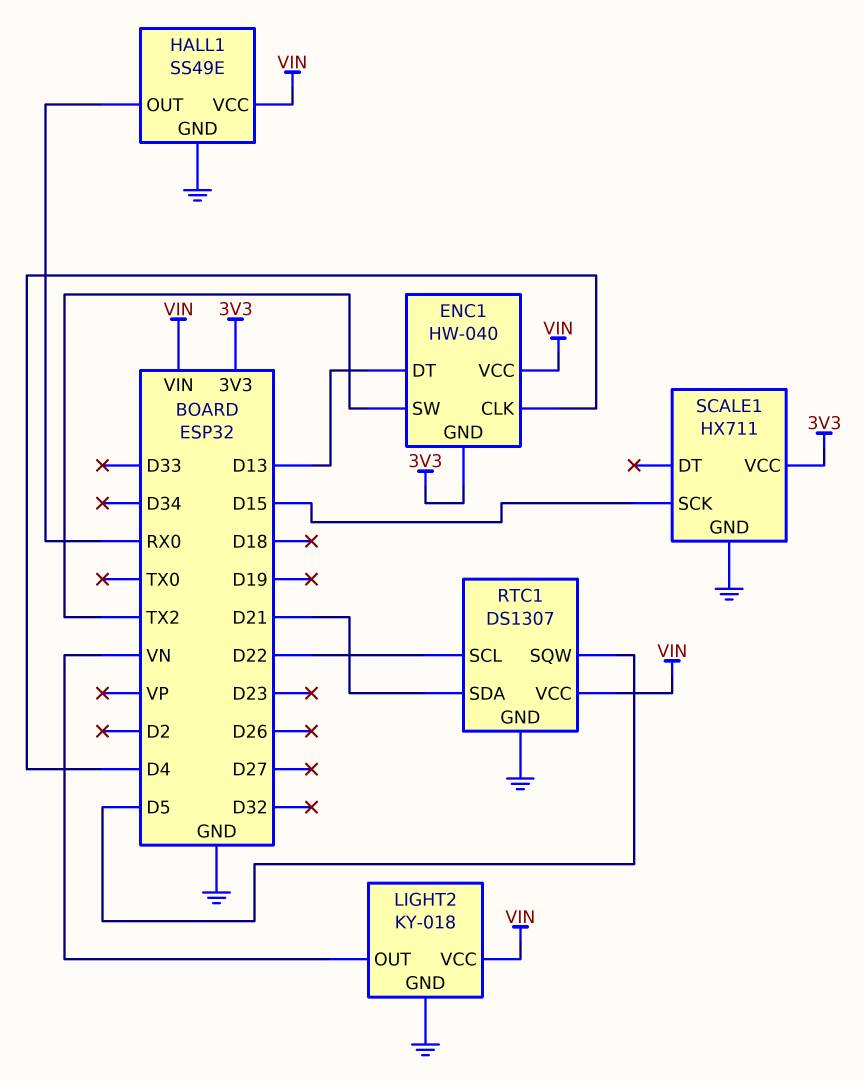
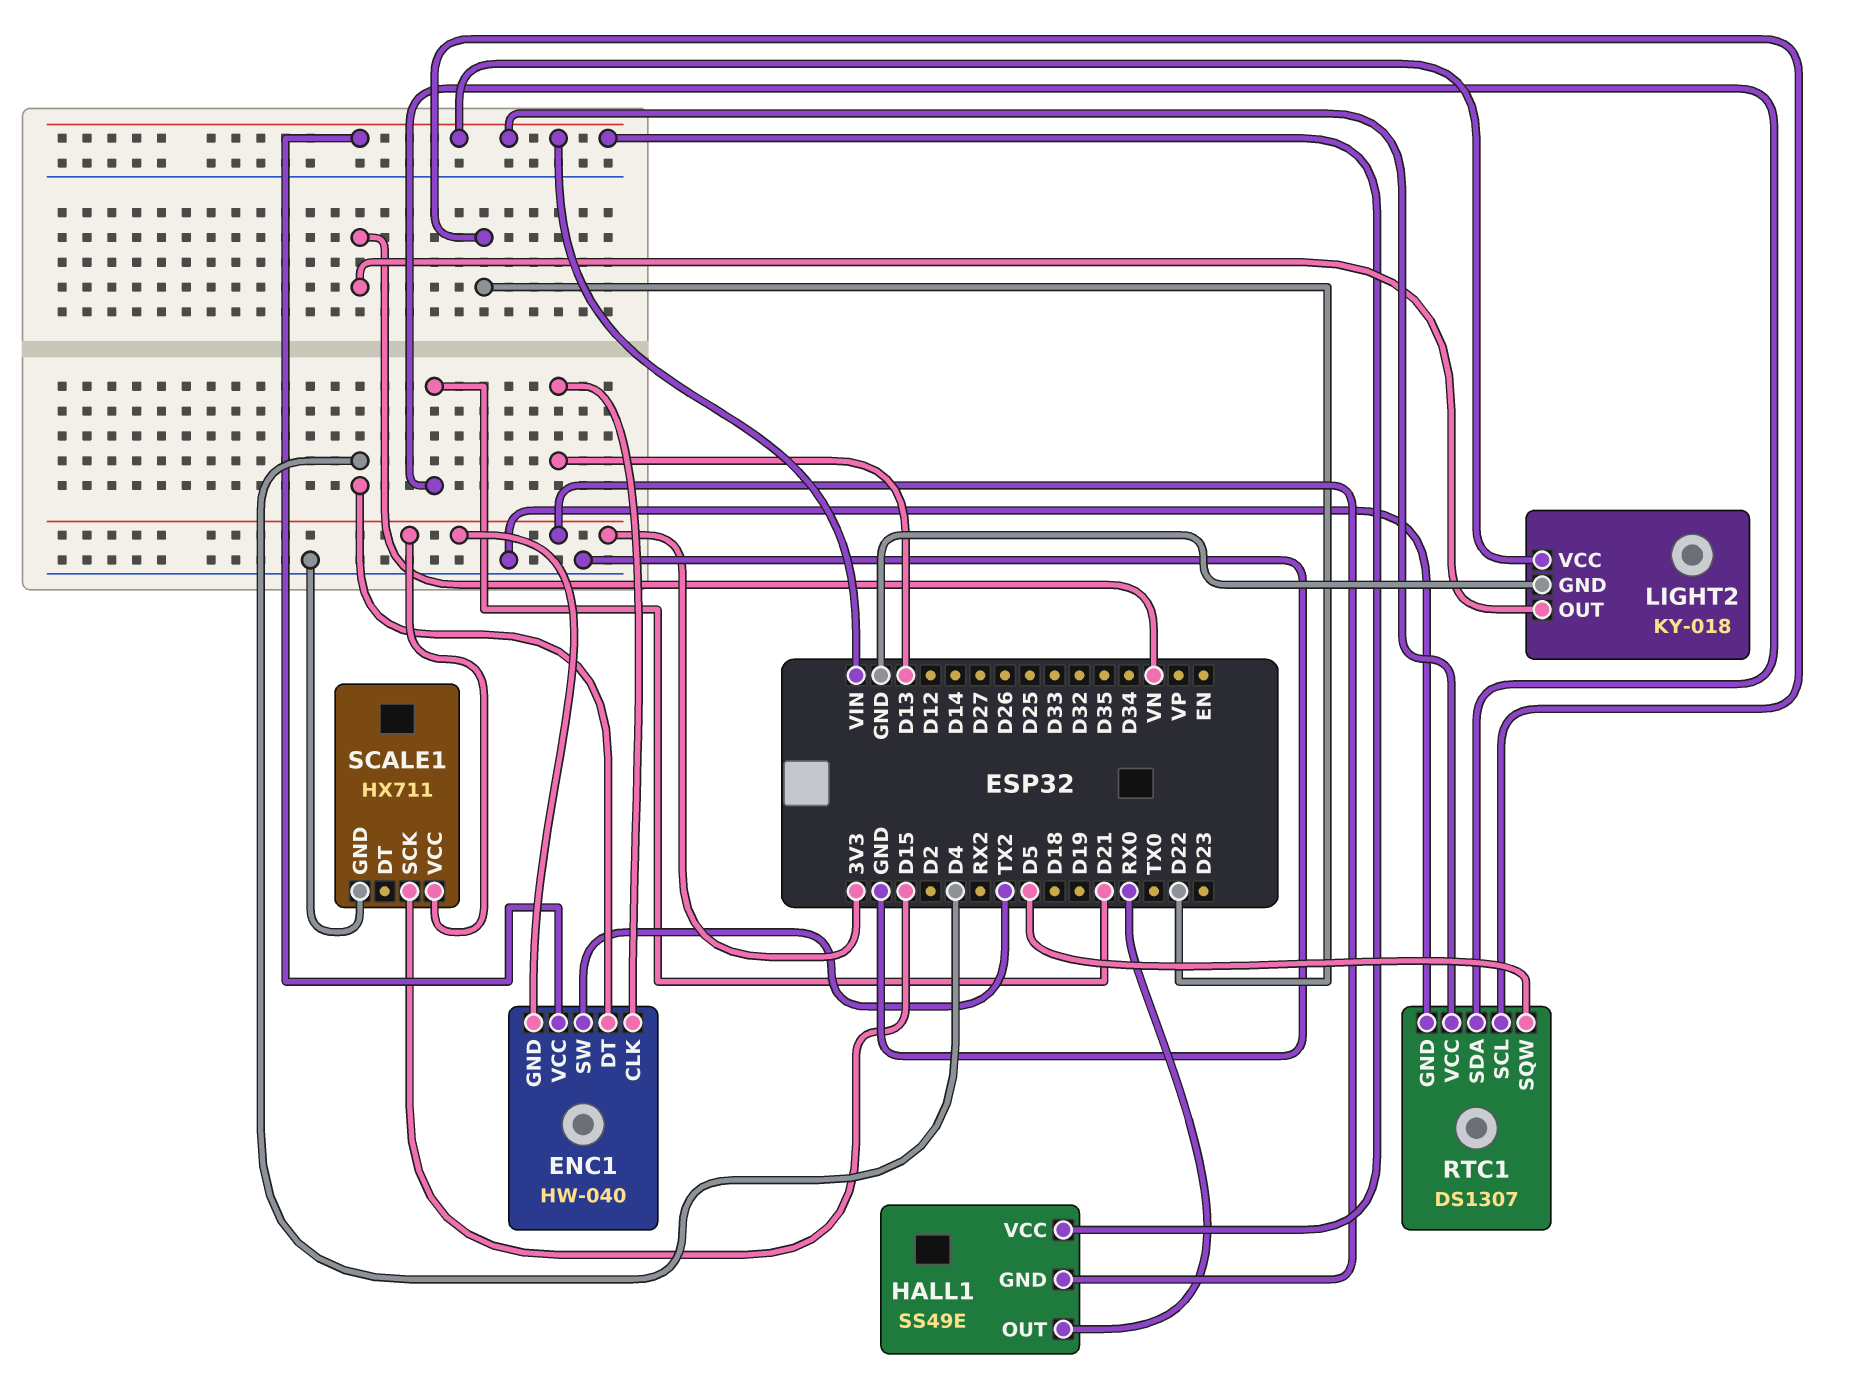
ENC1 pin CLK: D4 -> D13
ENC1 pin DT: D13 -> D4
HALL1 pin GND: GND -> 3V3

